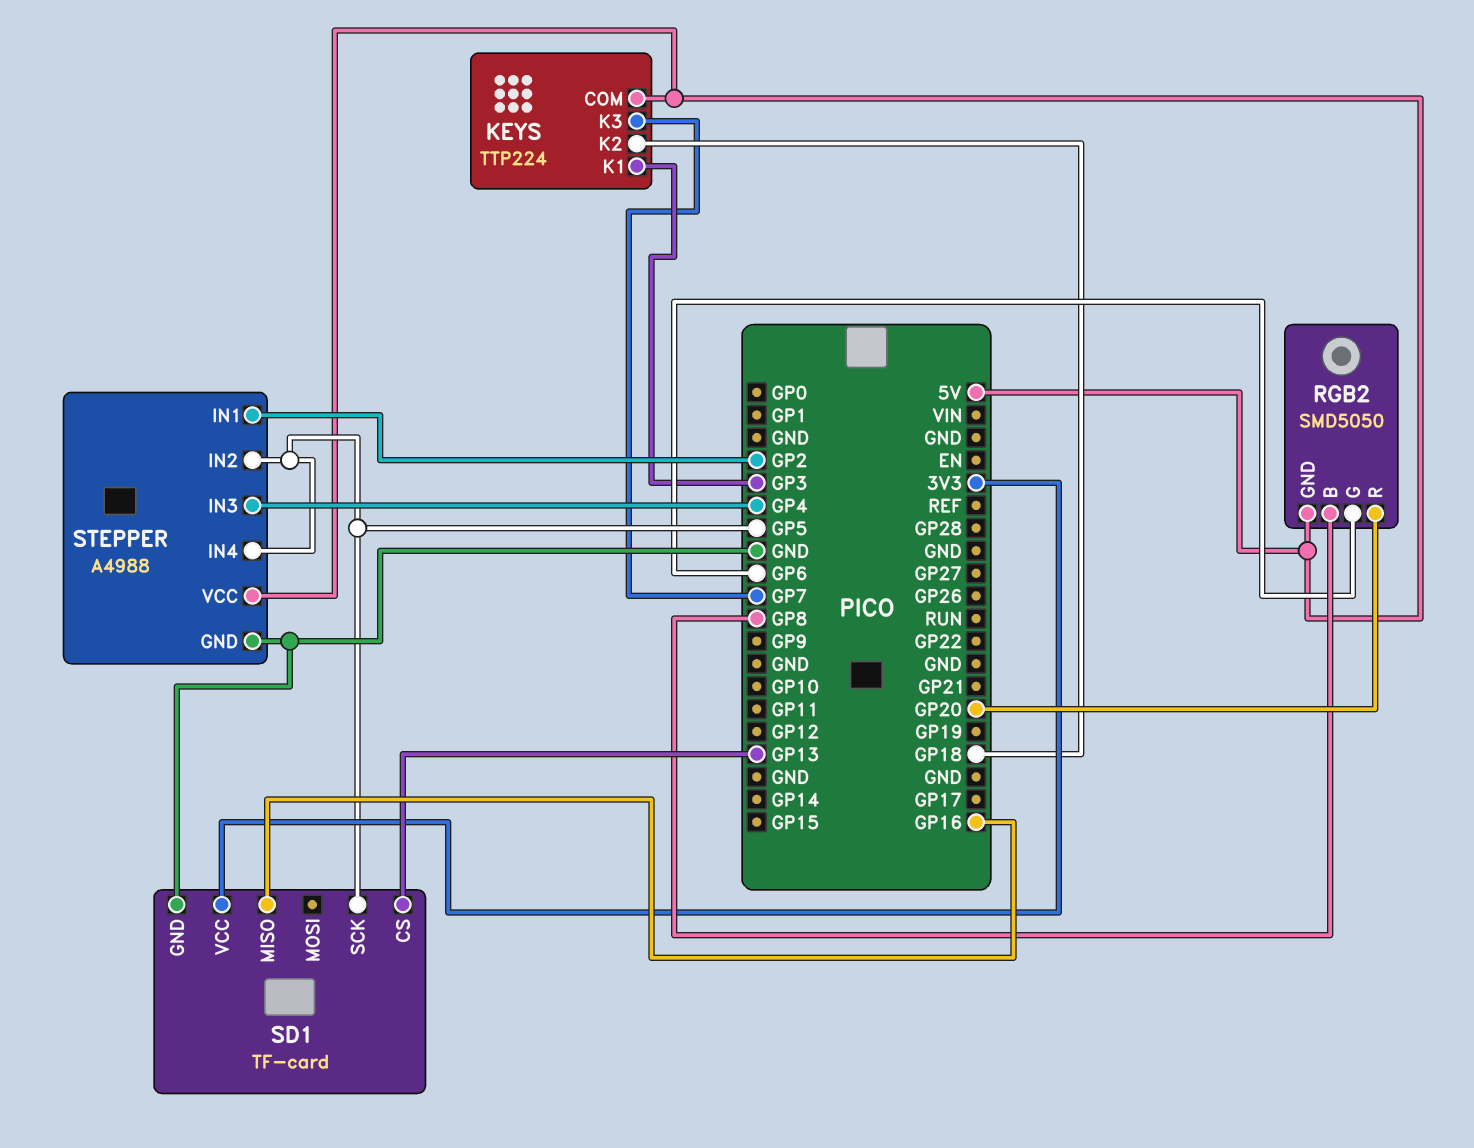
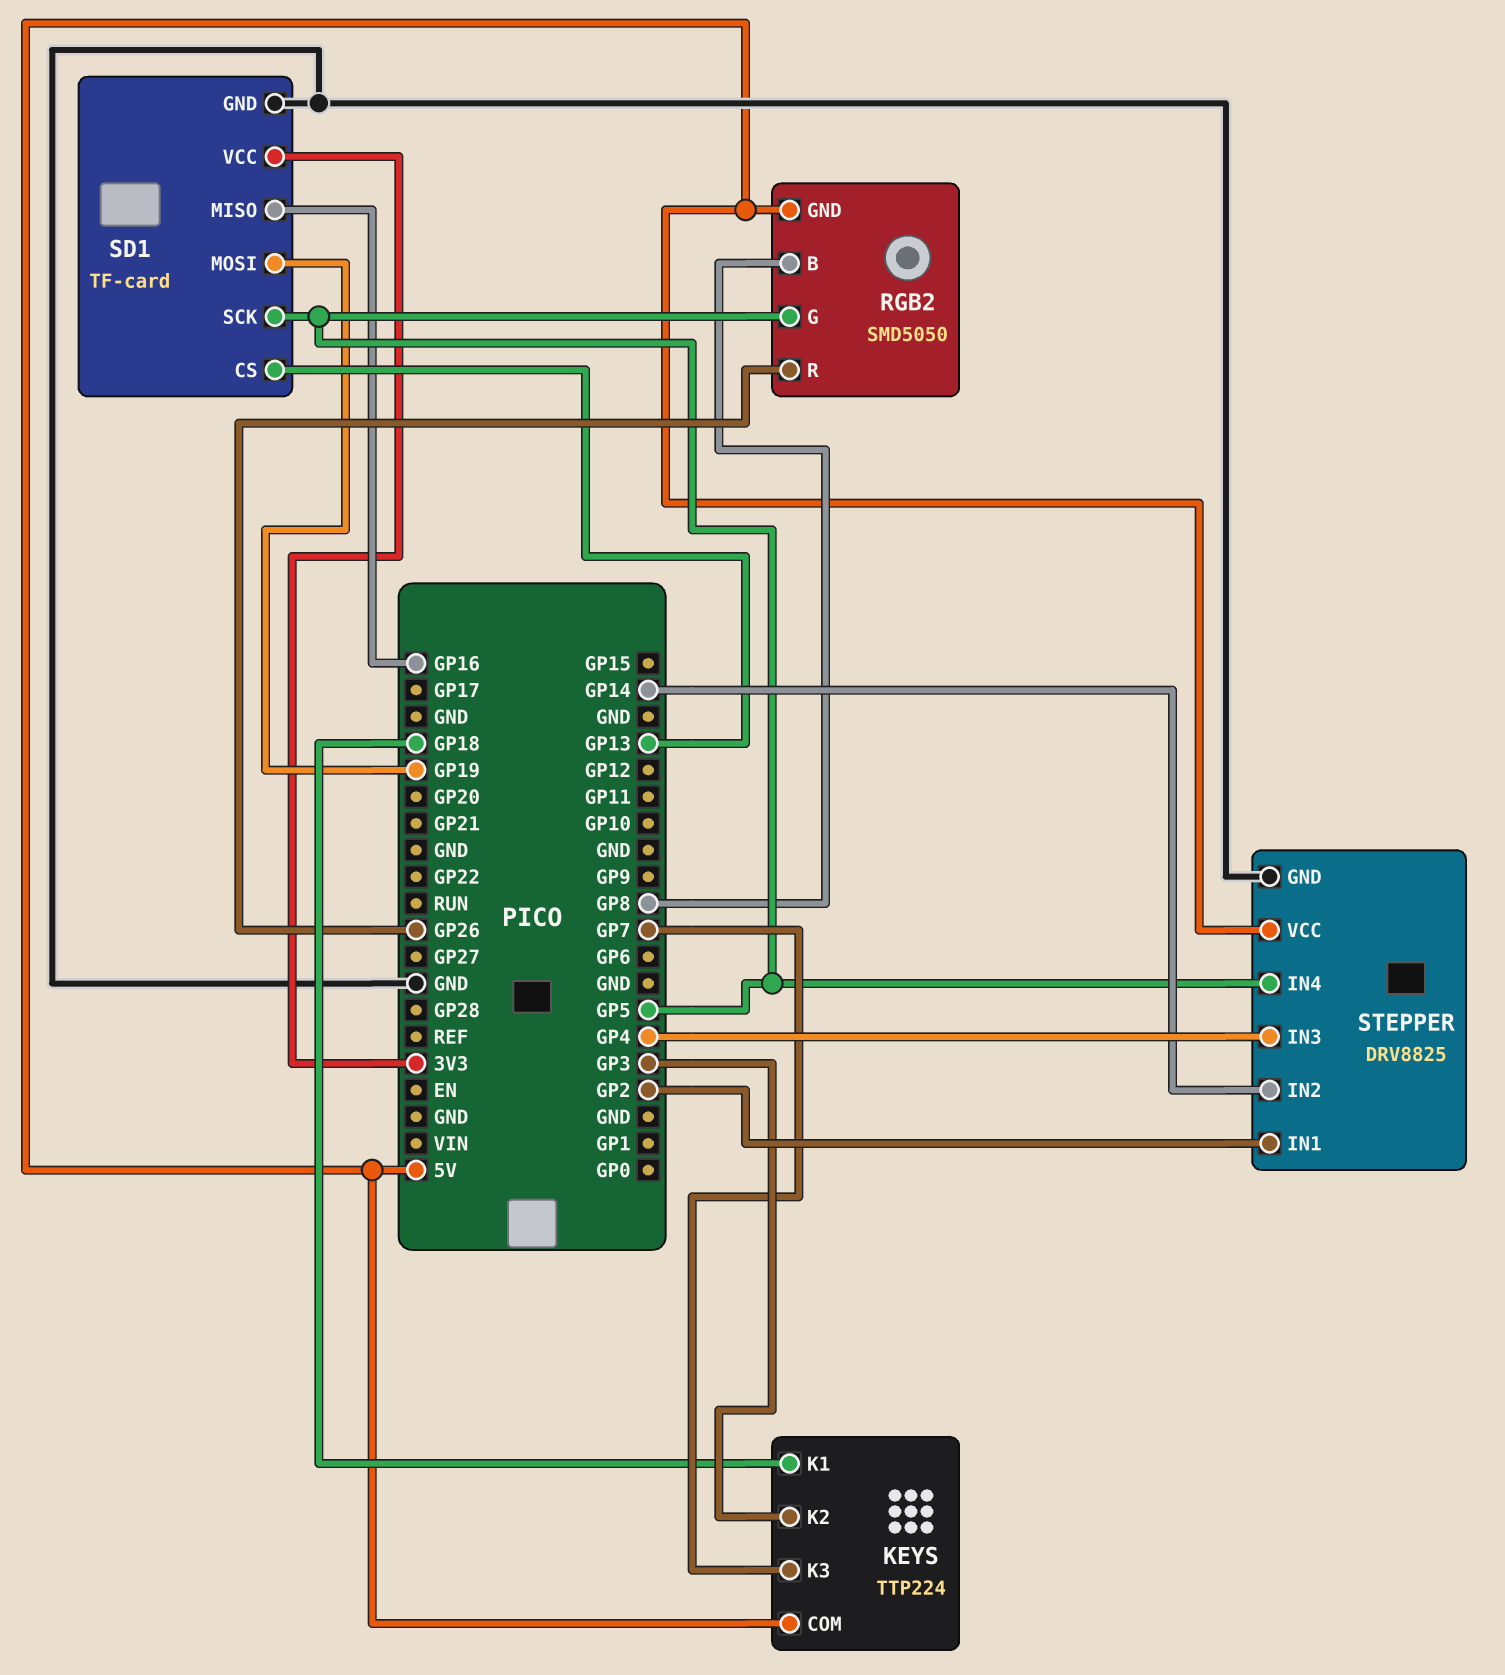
KEYS pin K1: GP3 -> GP18
KEYS pin K2: GP18 -> GP3
RGB2 pin G: GP6 -> GP5
RGB2 pin R: GP20 -> GP26
SD1 pin MOSI: none -> GP19
STEPPER: A4988 -> DRV8825
STEPPER pin IN2: GP5 -> GP14

